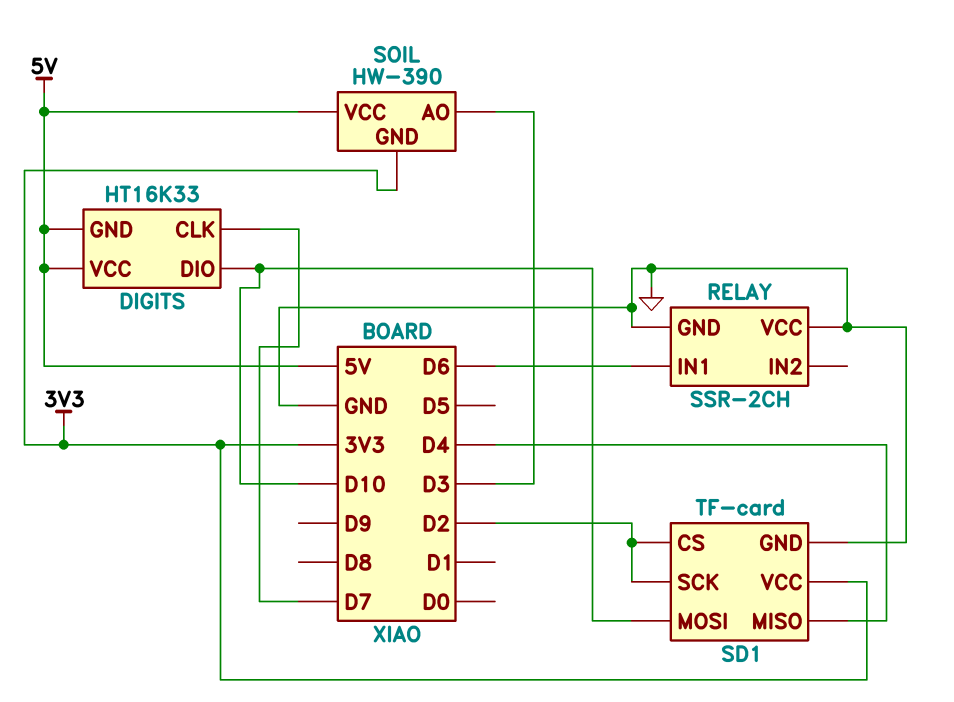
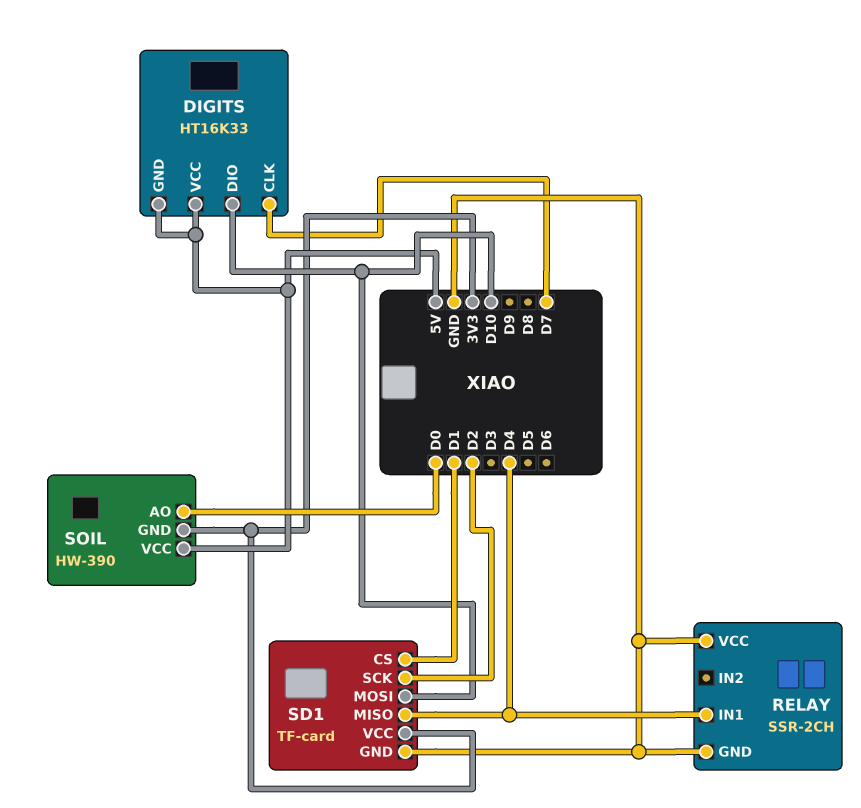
RELAY pin IN1: D6 -> D4
SD1 pin CS: D2 -> D1
SOIL pin AO: D3 -> D0

